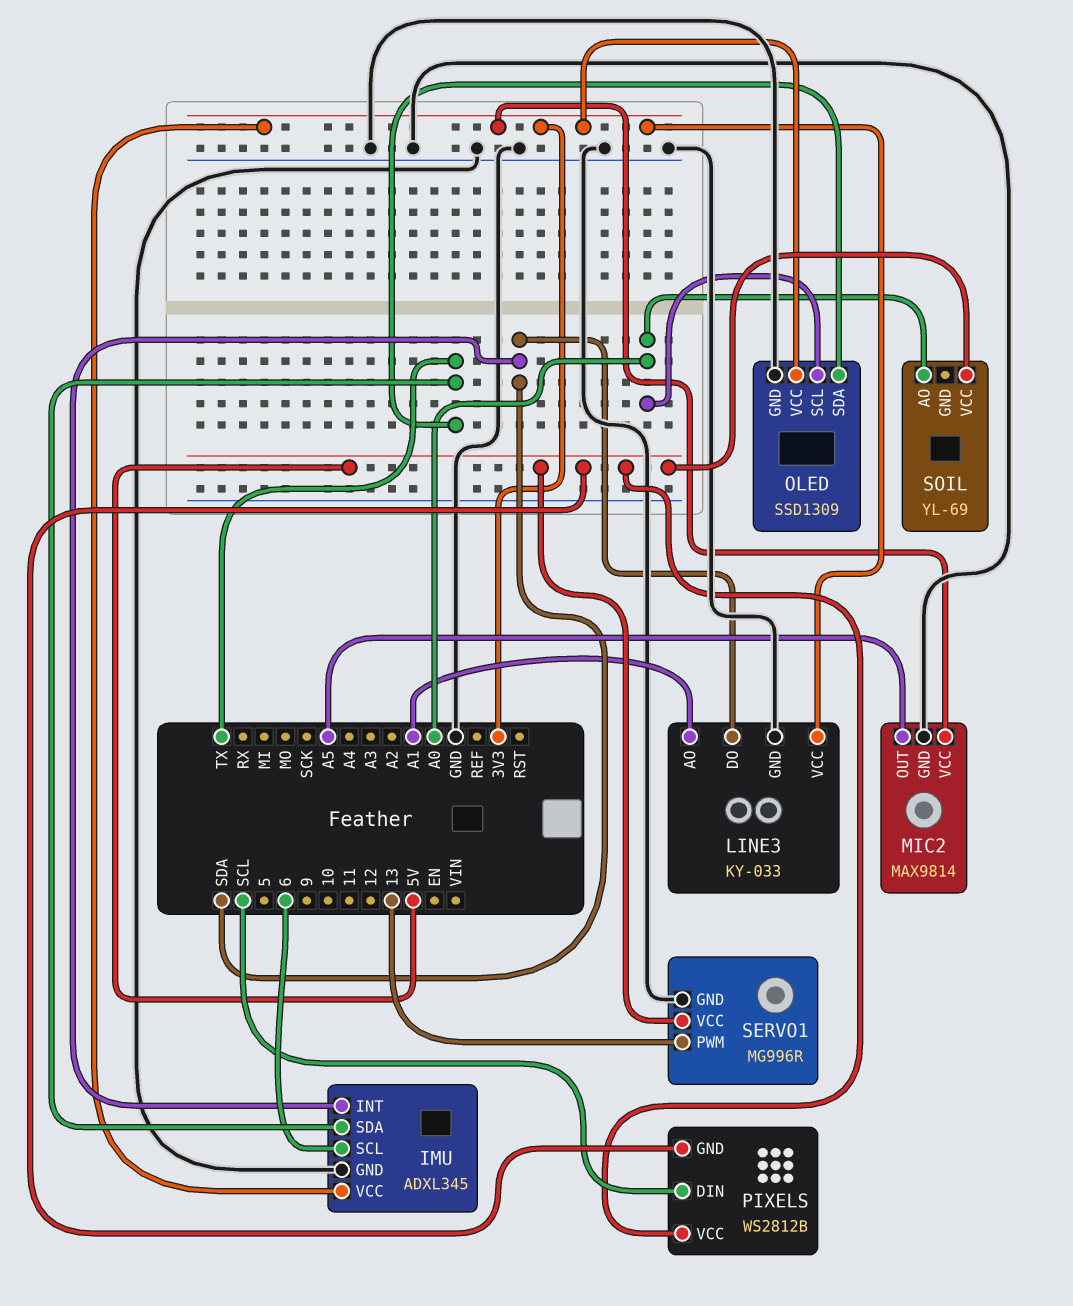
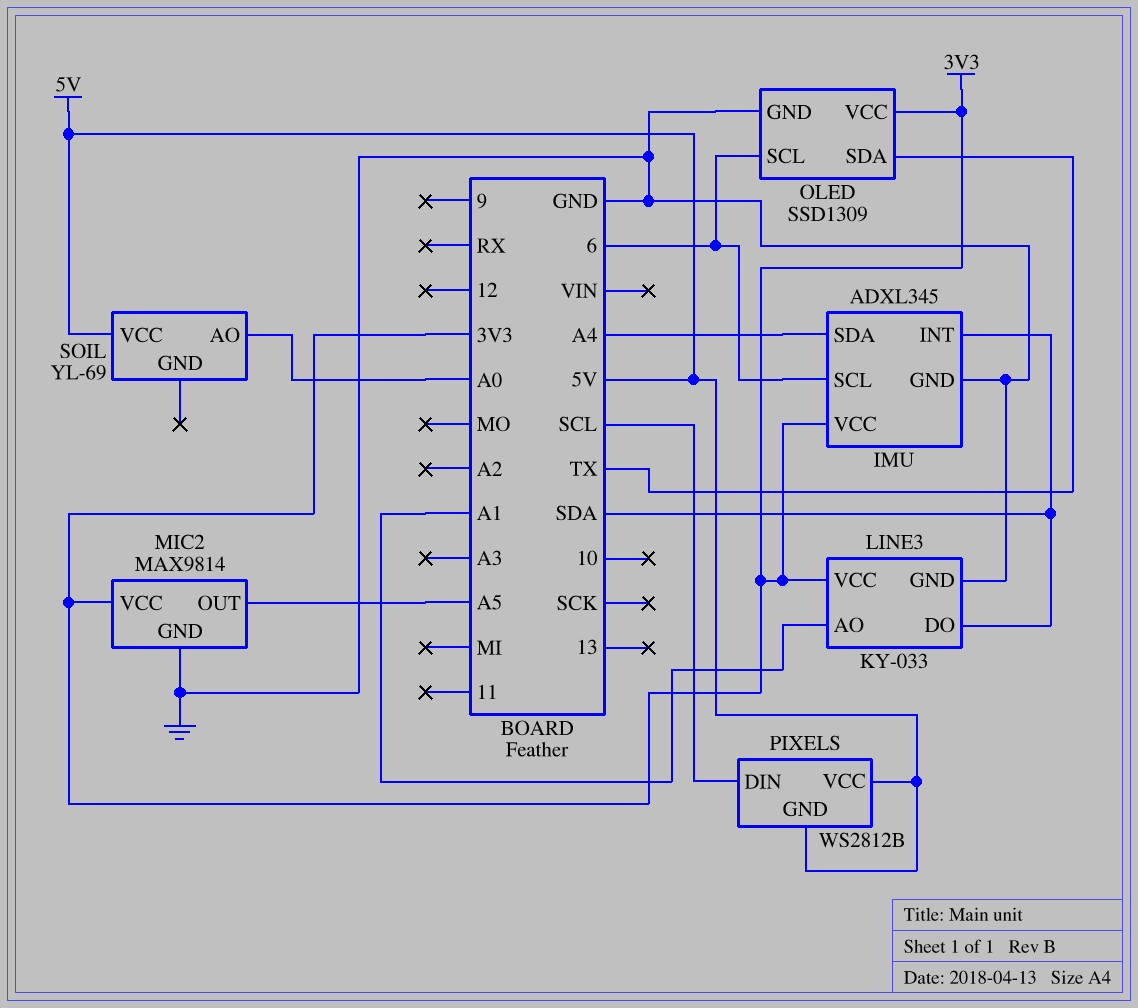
IMU pin SDA: TX -> A4
OLED pin SCL: A0 -> 6
SERVO1: MG996R -> none
SERVO1 pin GND: GND -> none
SERVO1 pin PWM: 13 -> none
SERVO1 pin VCC: 5V -> none

